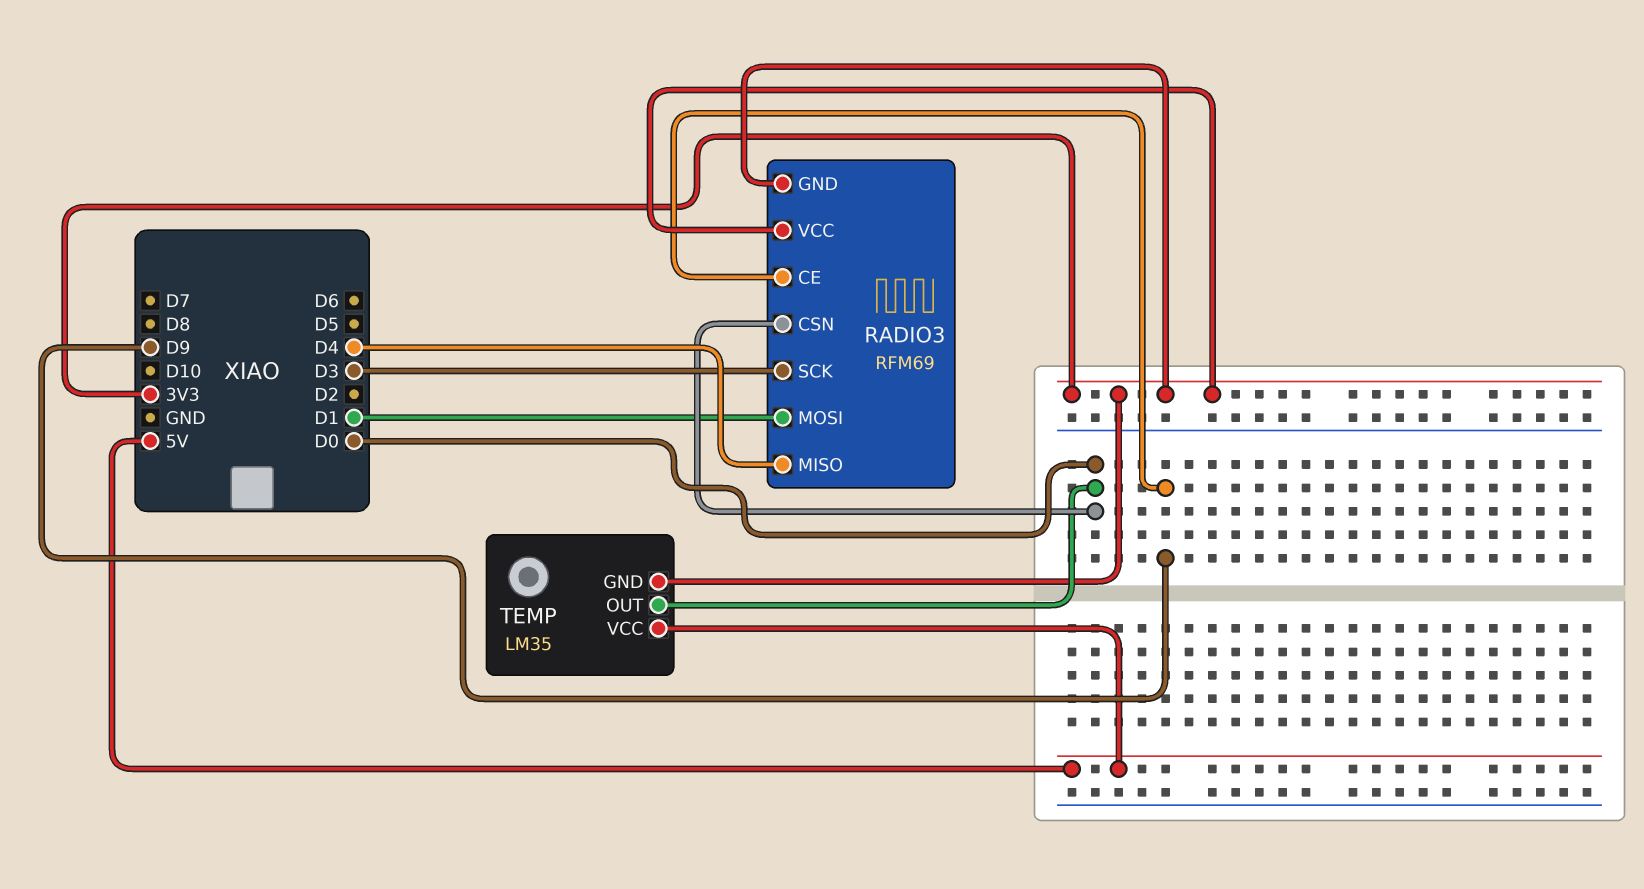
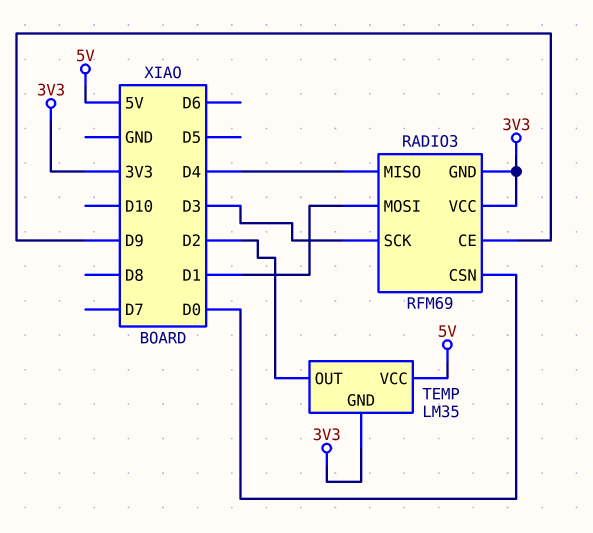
TEMP pin OUT: D0 -> D2

